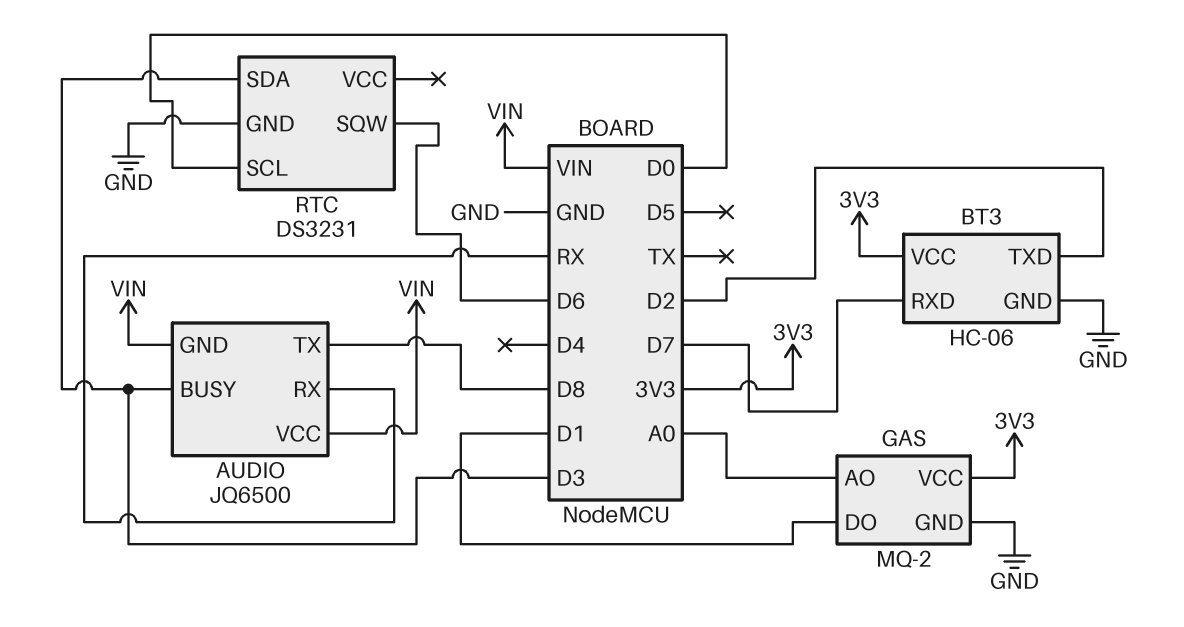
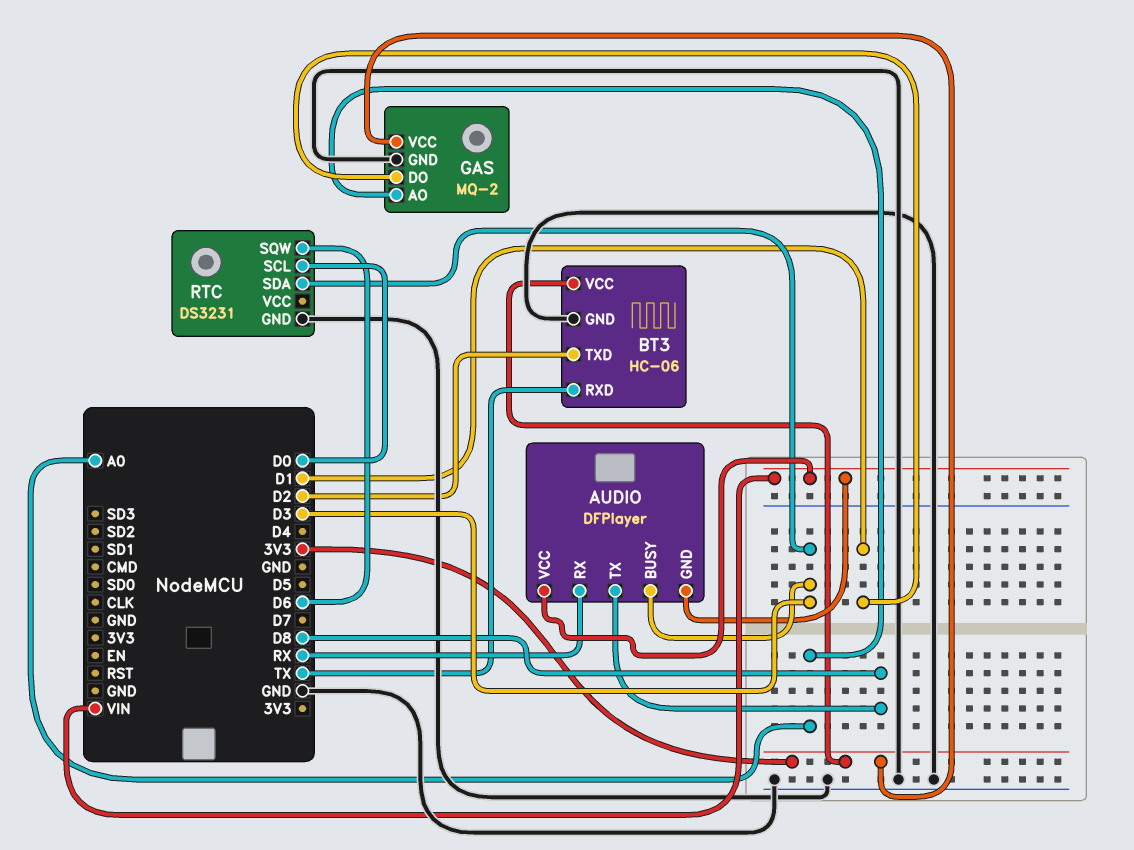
AUDIO: JQ6500 -> DFPlayer
BT3 pin RXD: D7 -> TX

